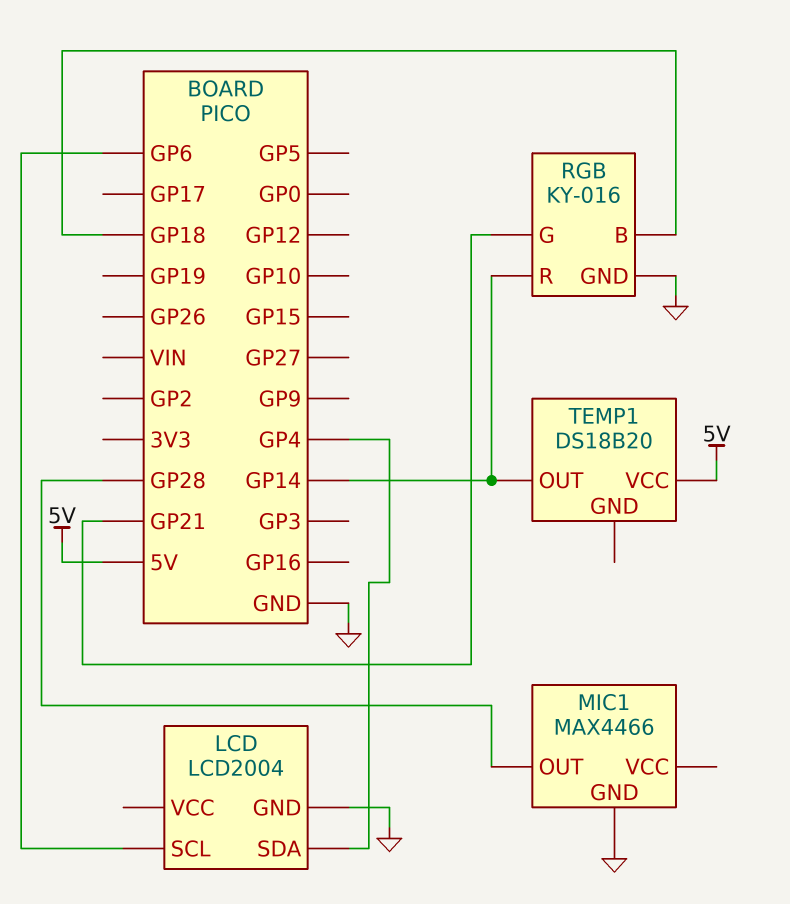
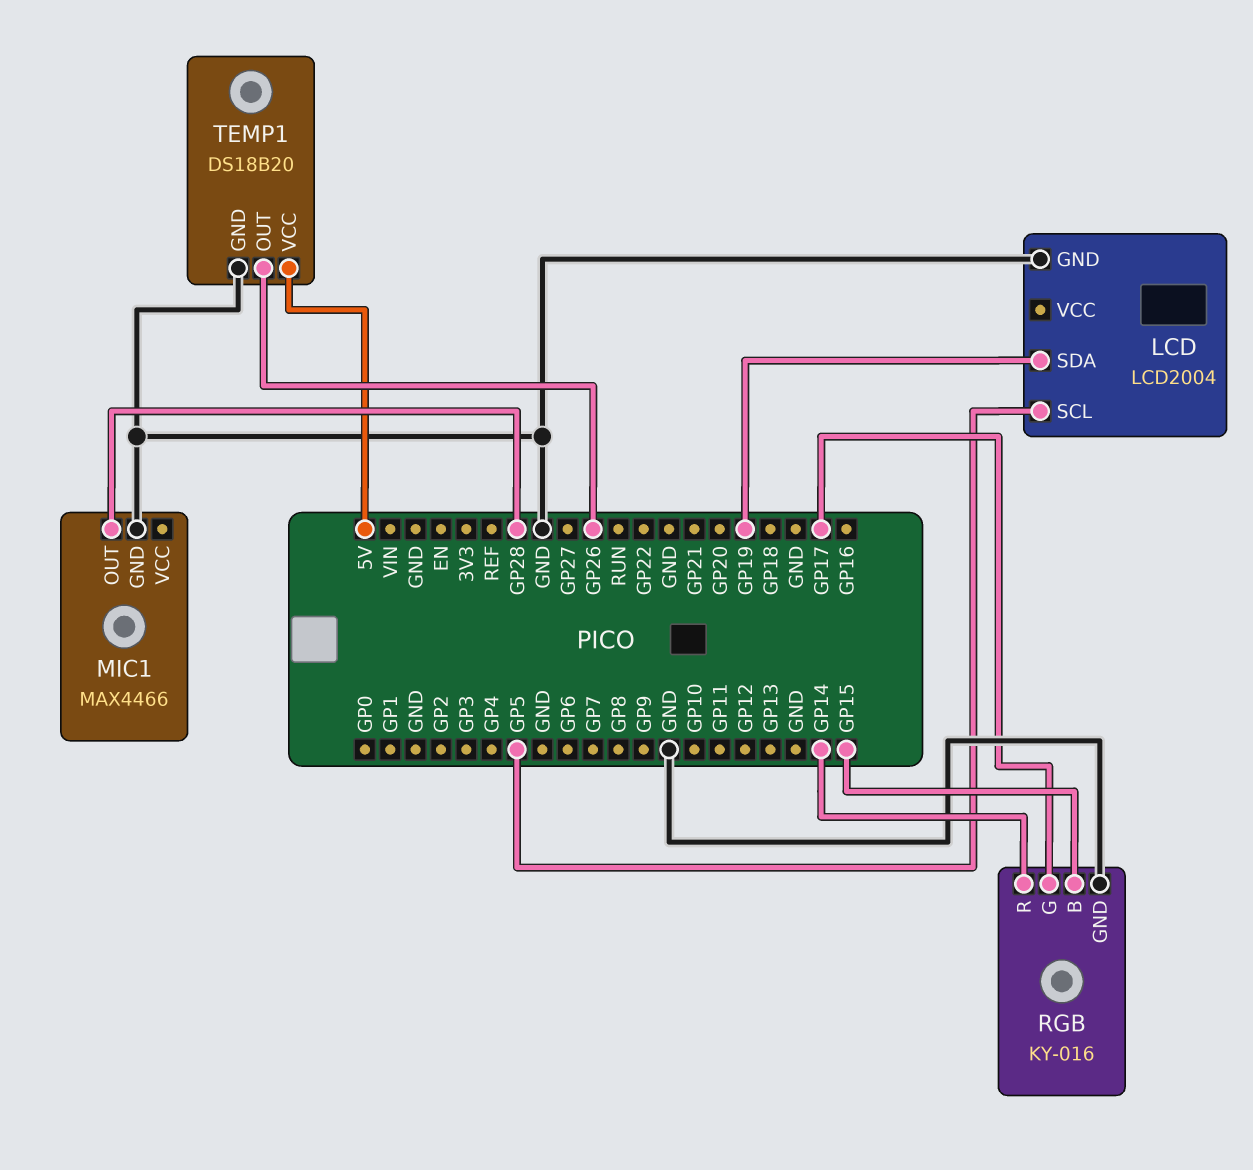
LCD pin SCL: GP6 -> GP5
LCD pin SDA: GP4 -> GP19
RGB pin B: GP18 -> GP15
RGB pin G: GP21 -> GP17
TEMP1 pin GND: none -> GND
TEMP1 pin OUT: GP14 -> GP26

